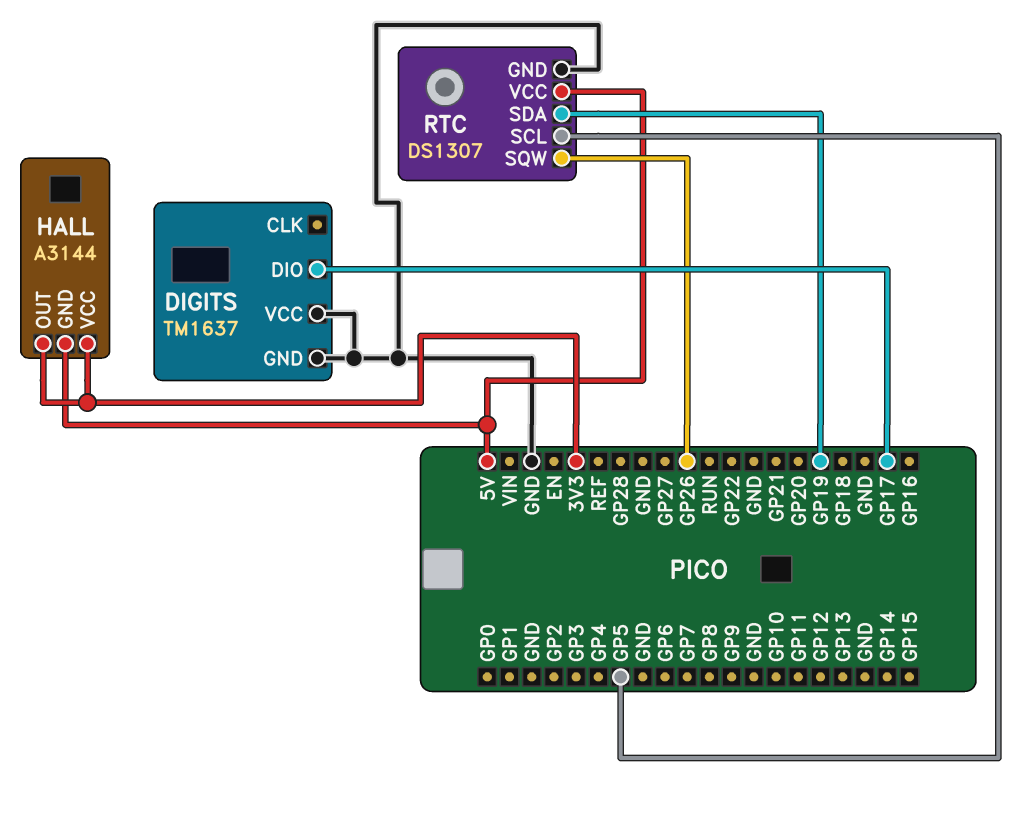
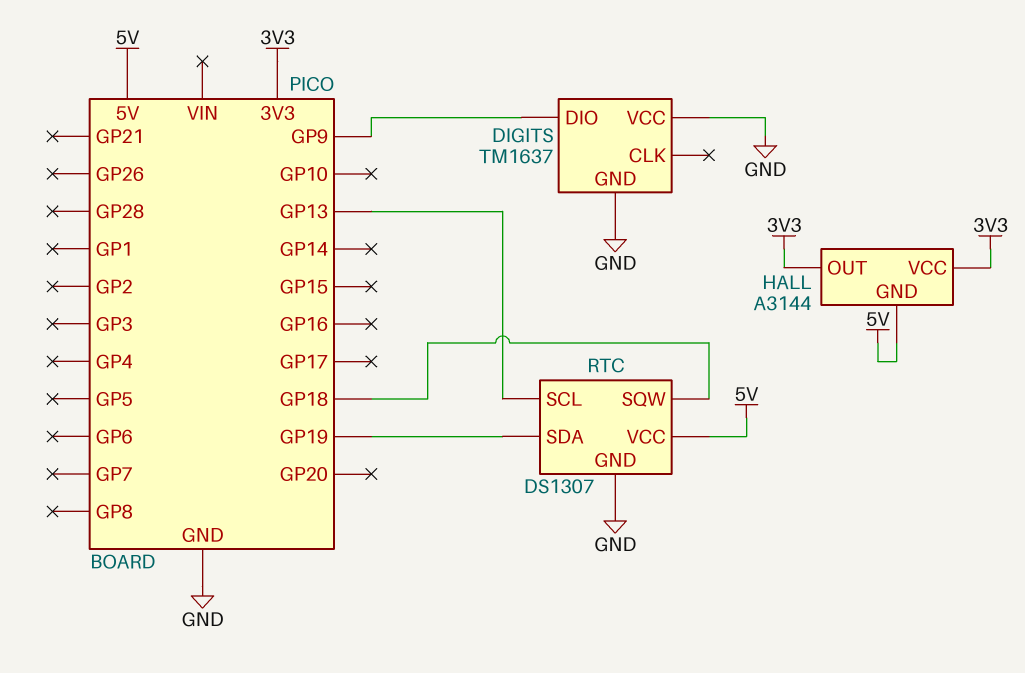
DIGITS pin DIO: GP17 -> GP9
RTC pin SCL: GP5 -> GP13
RTC pin SQW: GP26 -> GP18

